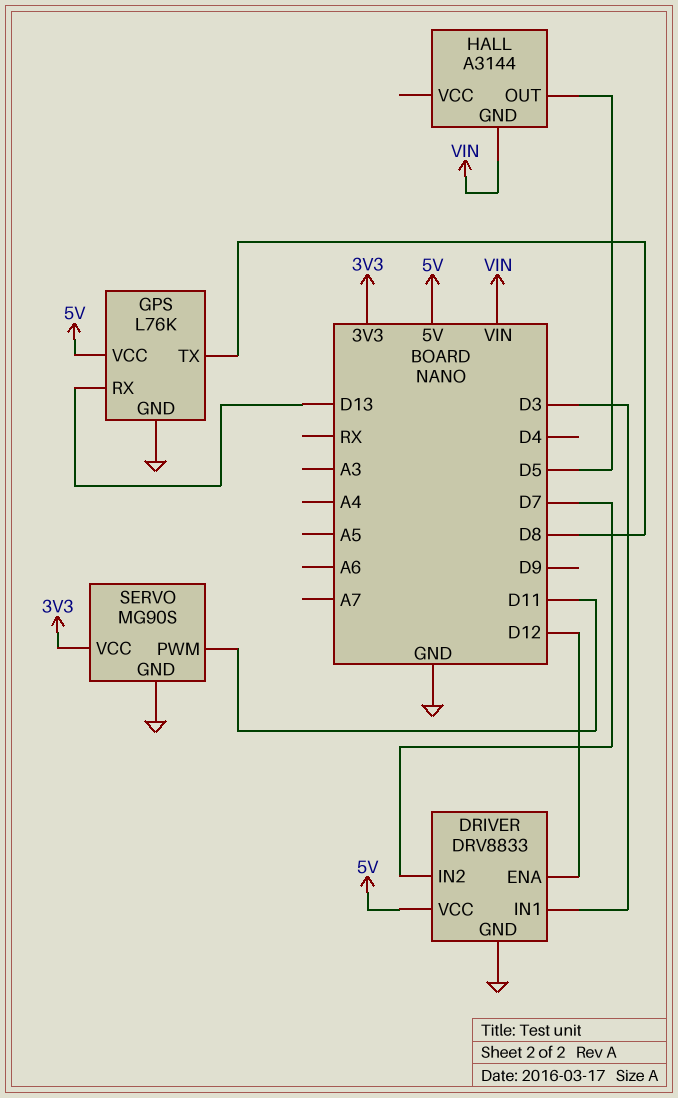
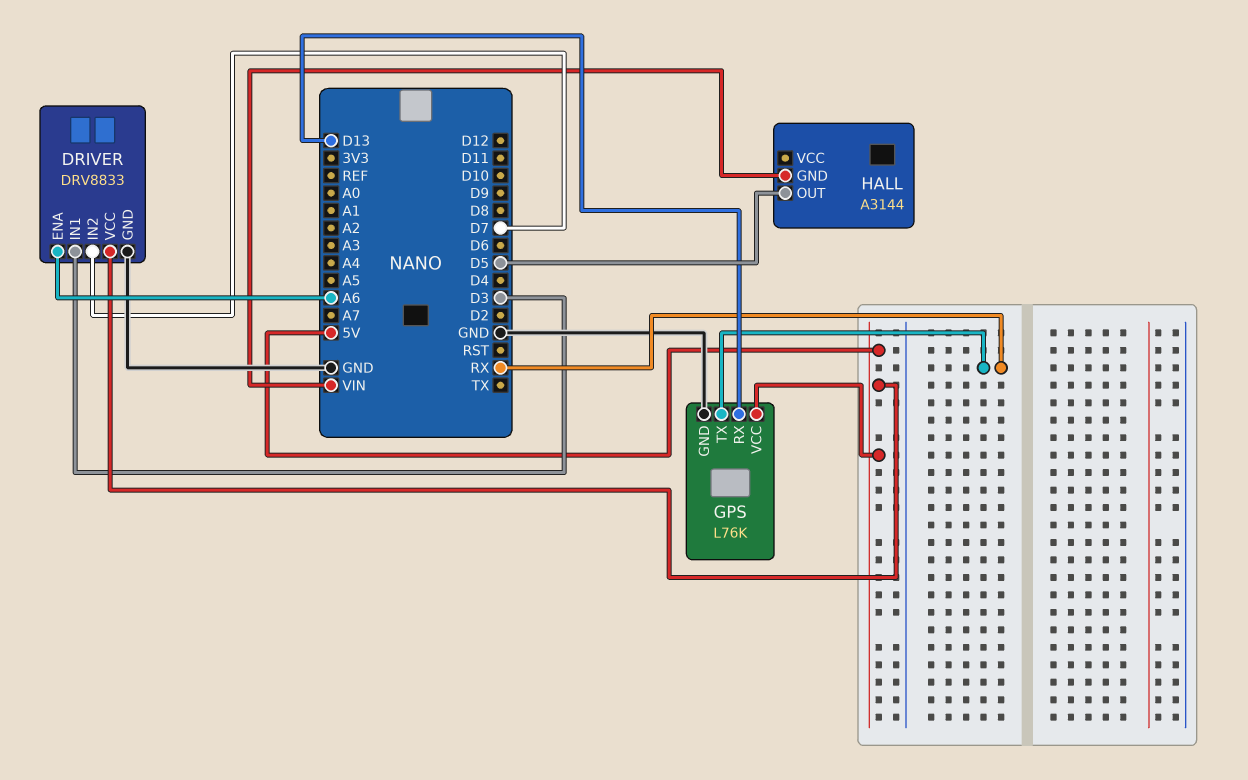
DRIVER pin ENA: D12 -> A6
GPS pin TX: D8 -> RX
SERVO: MG90S -> none
SERVO pin GND: GND -> none
SERVO pin PWM: D11 -> none
SERVO pin VCC: 3V3 -> none

